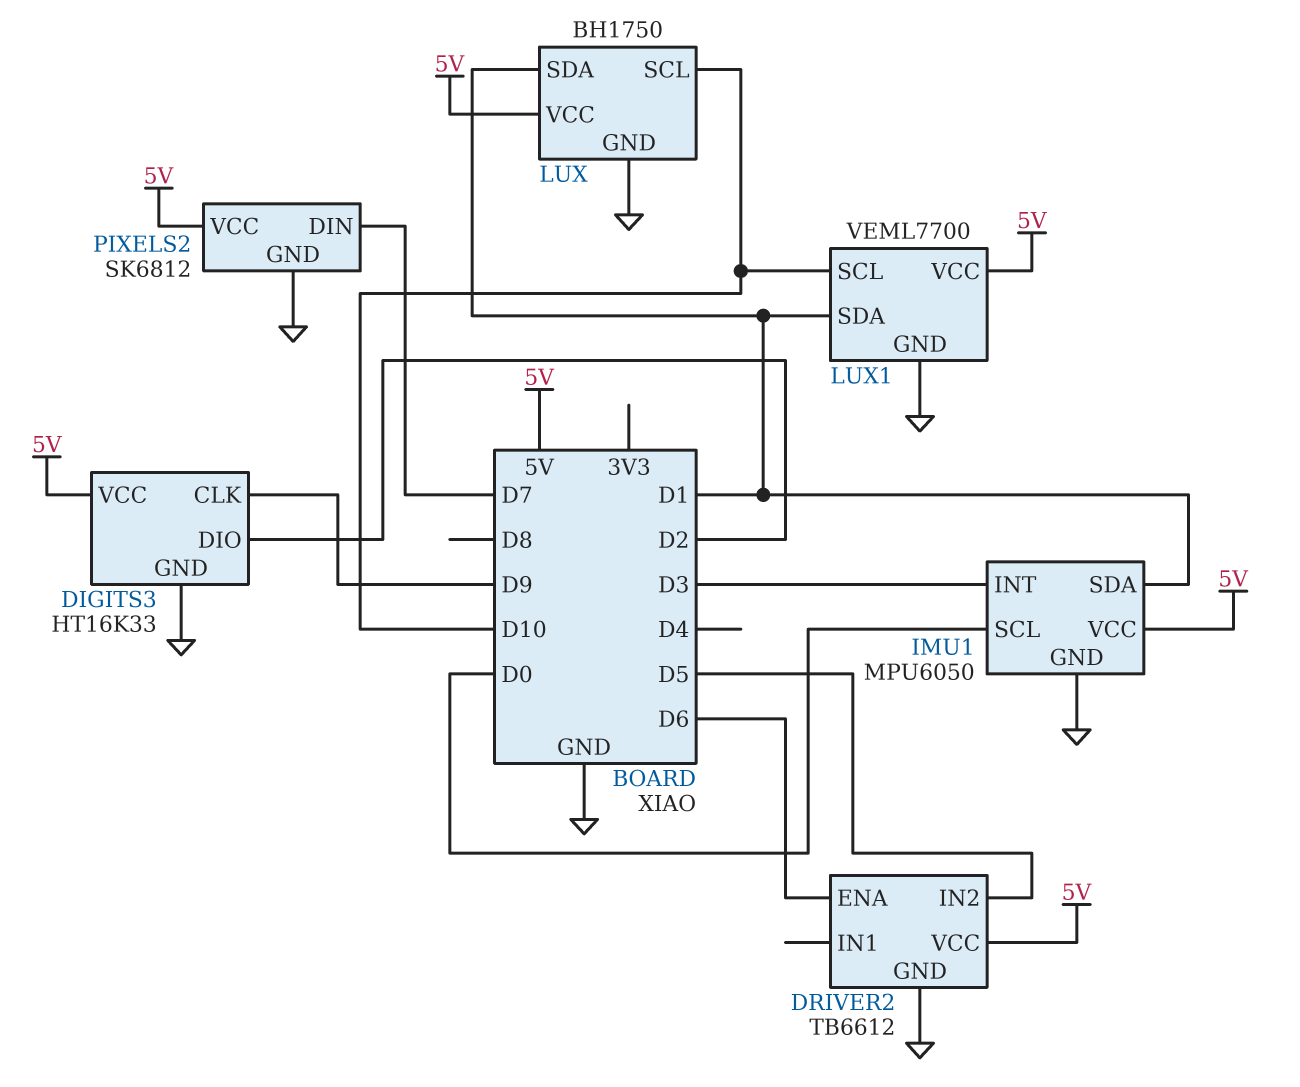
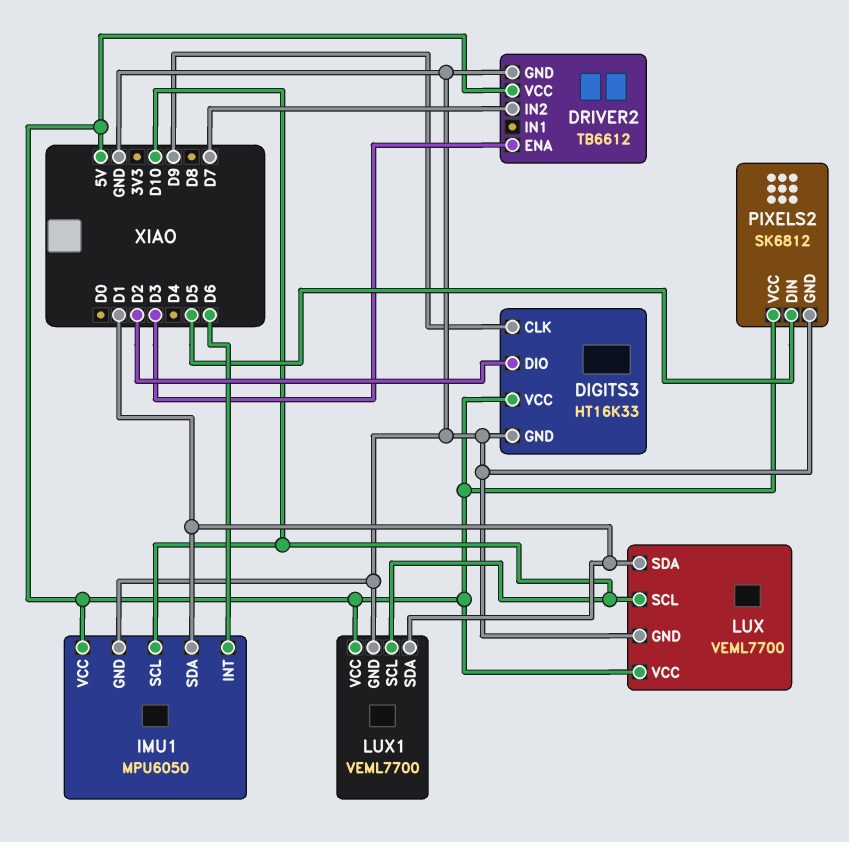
DRIVER2 pin ENA: D6 -> D3
DRIVER2 pin IN2: D5 -> D7
IMU1 pin INT: D3 -> D6
IMU1 pin SCL: D0 -> D10
LUX: BH1750 -> VEML7700
PIXELS2 pin DIN: D7 -> D5

